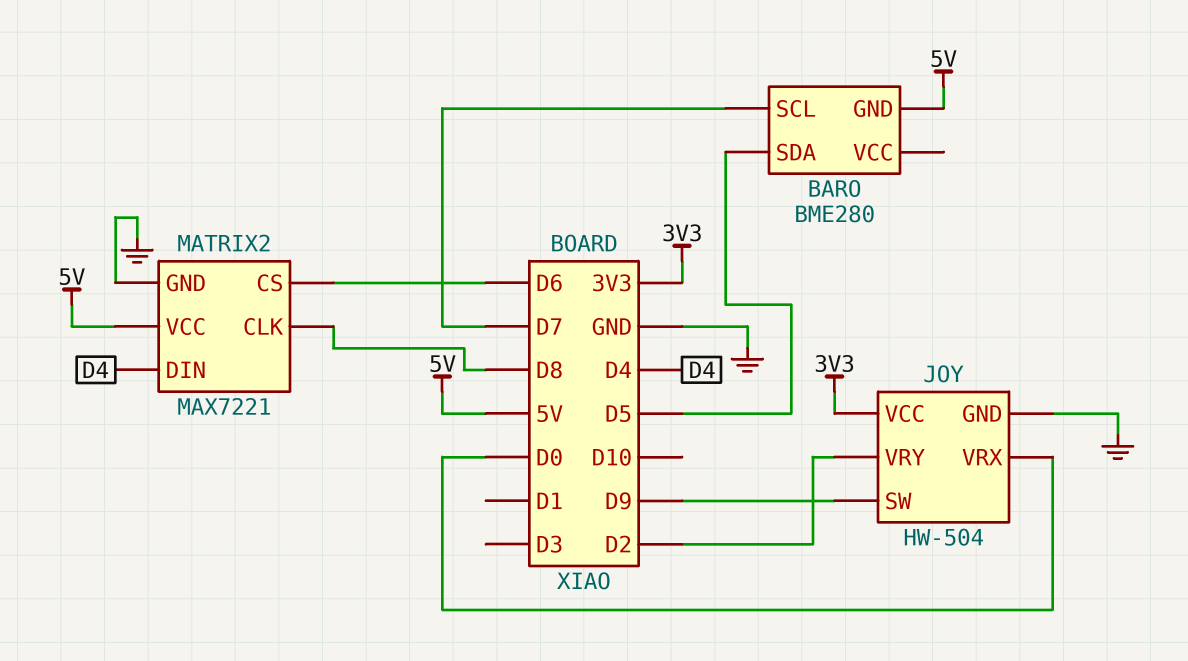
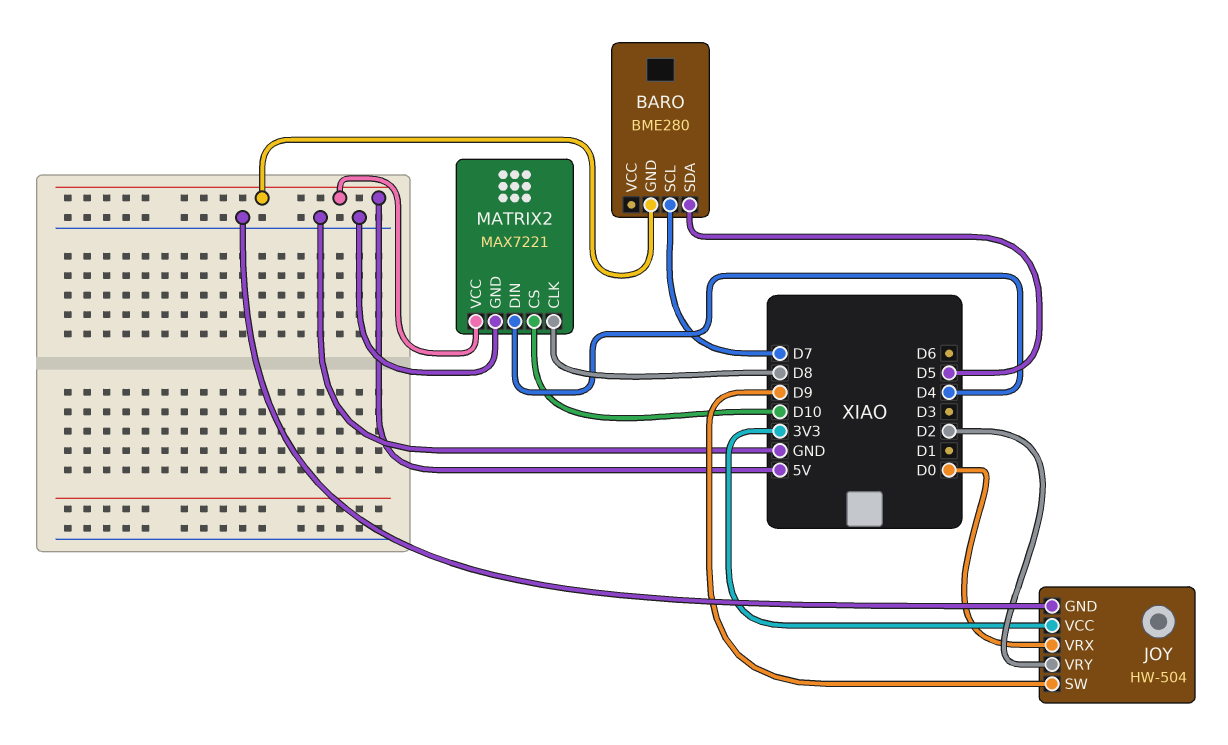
MATRIX2 pin CS: D6 -> D10

